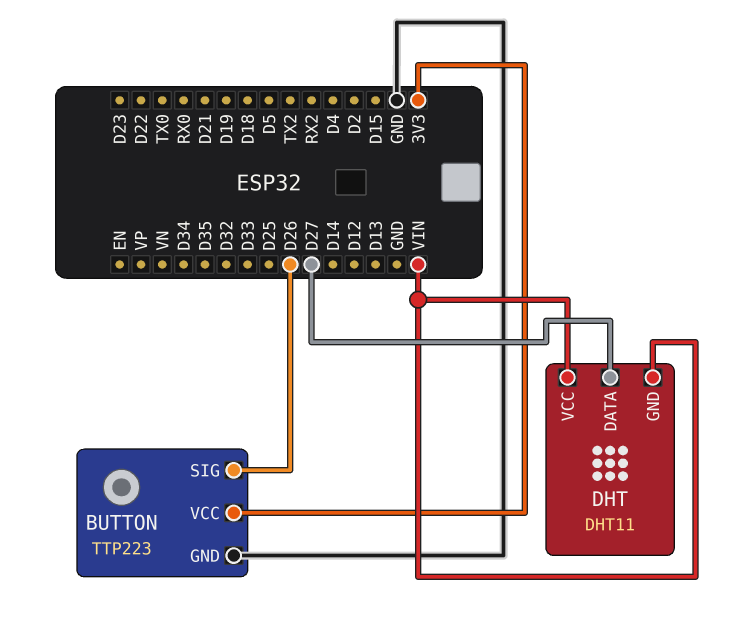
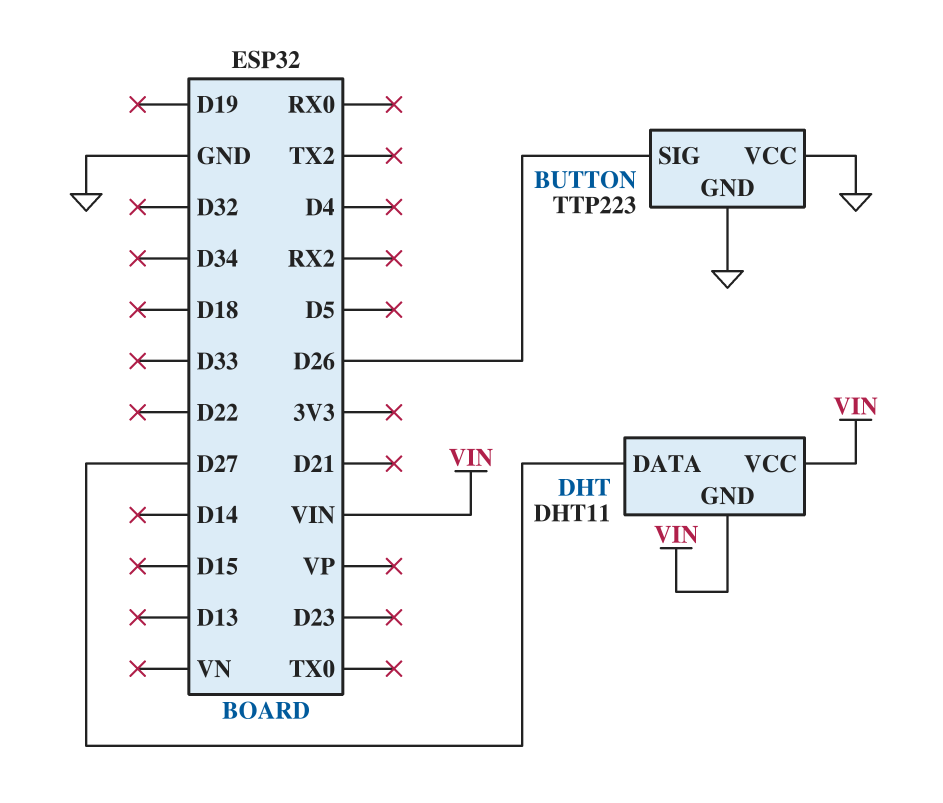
BUTTON pin VCC: 3V3 -> GND

